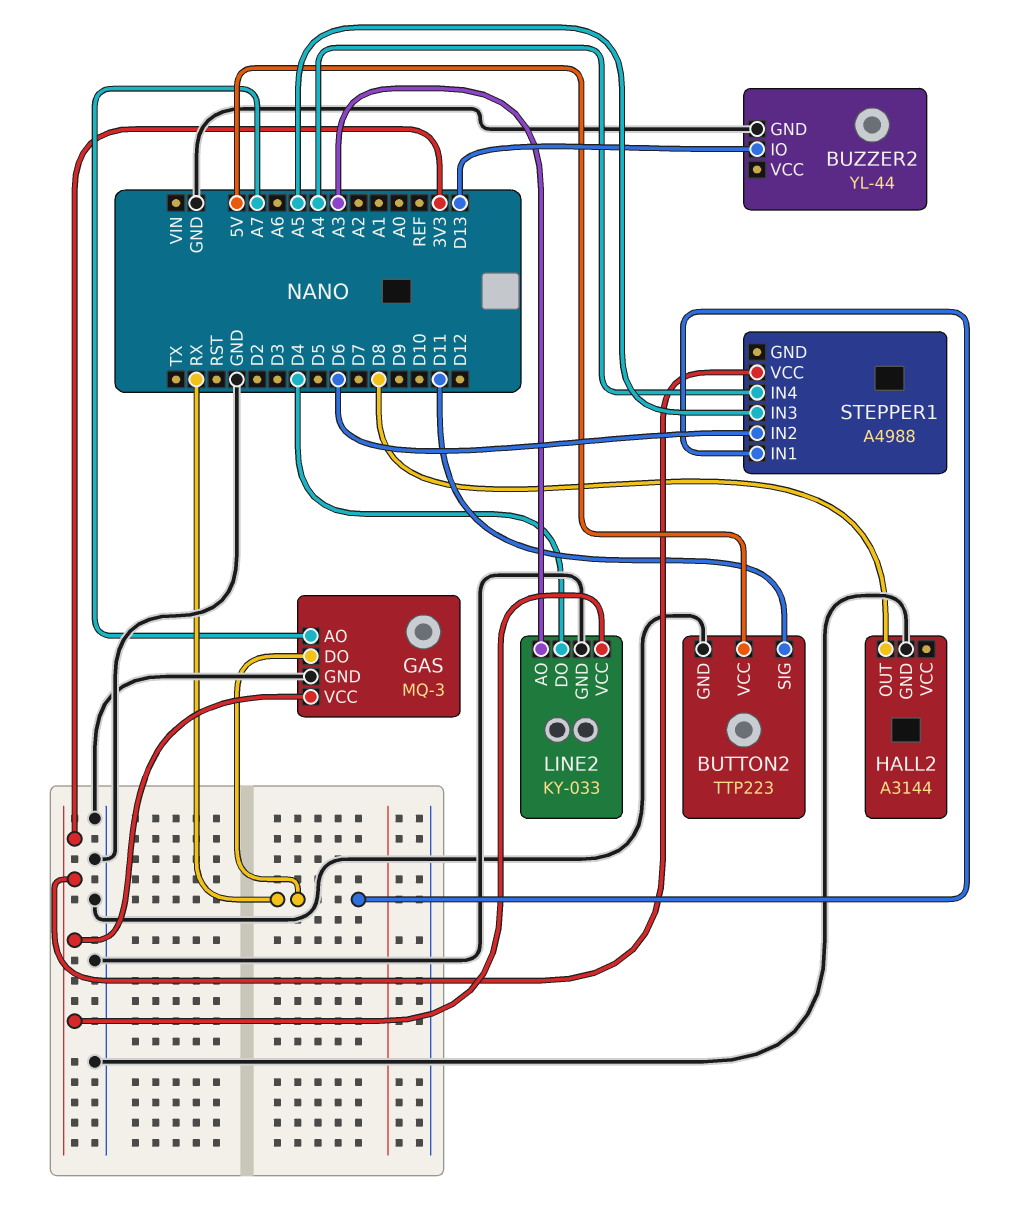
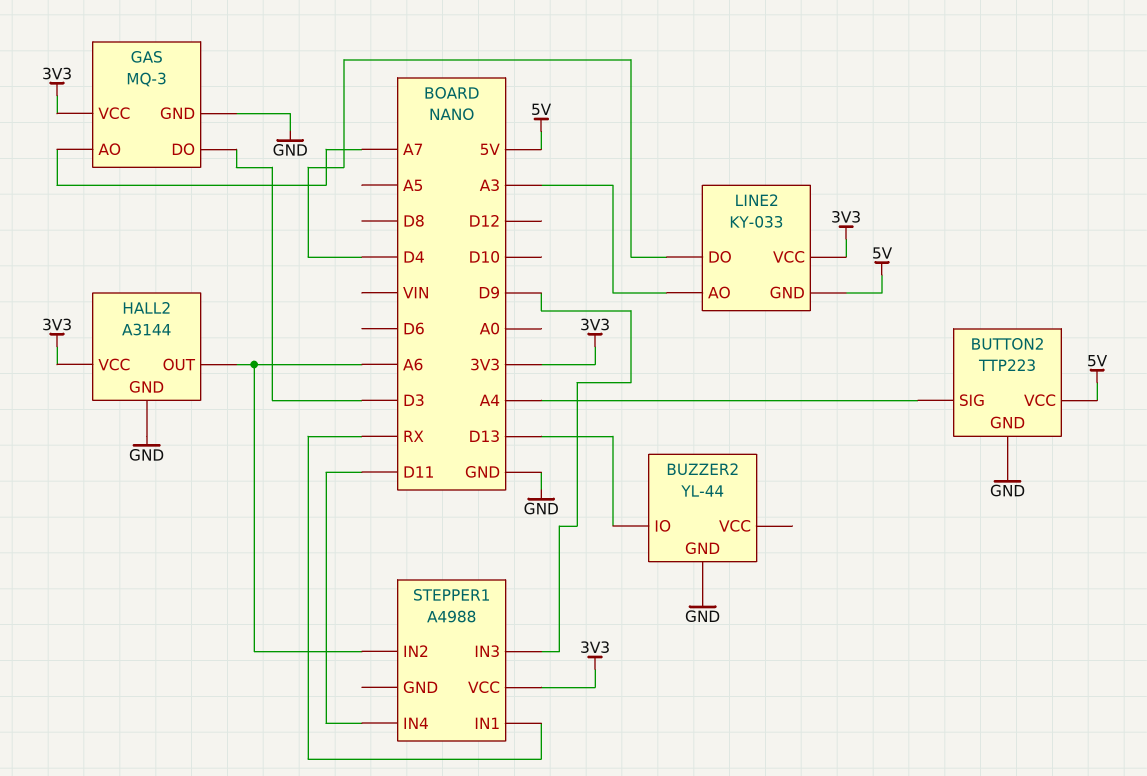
BUTTON2 pin SIG: D11 -> A4
GAS pin DO: RX -> D3
HALL2 pin OUT: D8 -> A6
HALL2 pin VCC: none -> 3V3
LINE2 pin GND: GND -> 5V
STEPPER1 pin IN2: D6 -> A6
STEPPER1 pin IN3: A5 -> D9
STEPPER1 pin IN4: A4 -> D11

